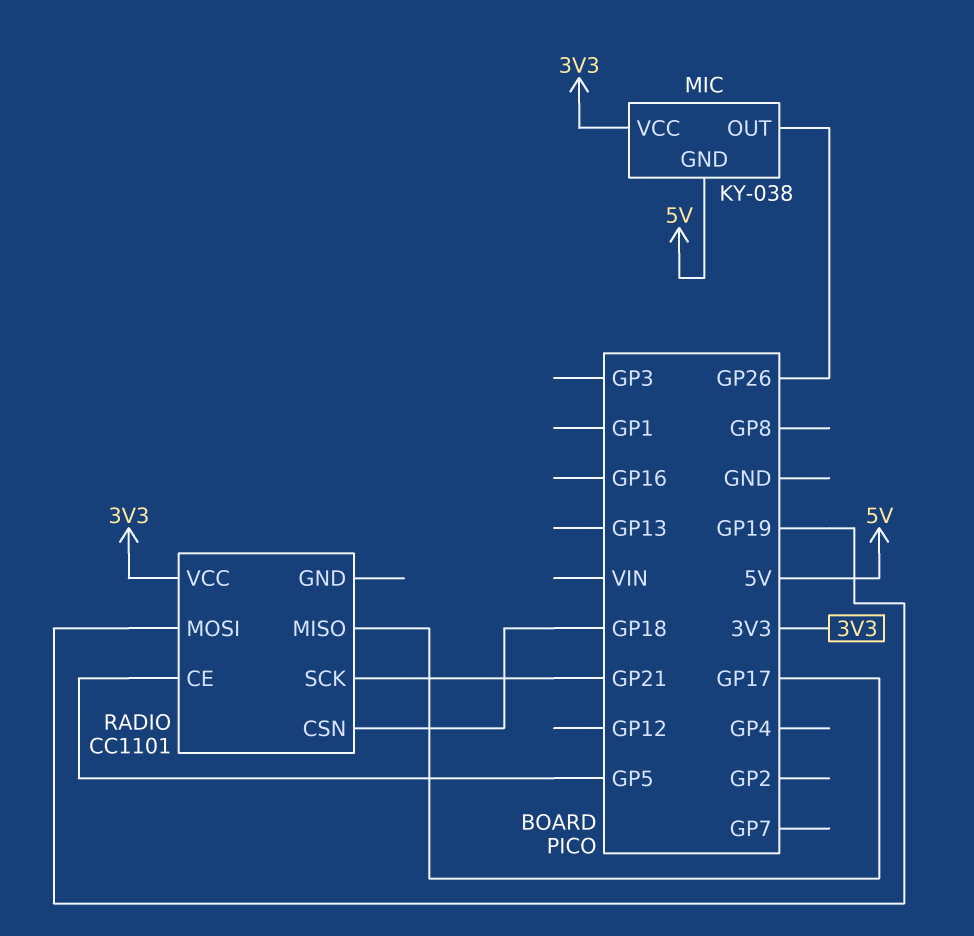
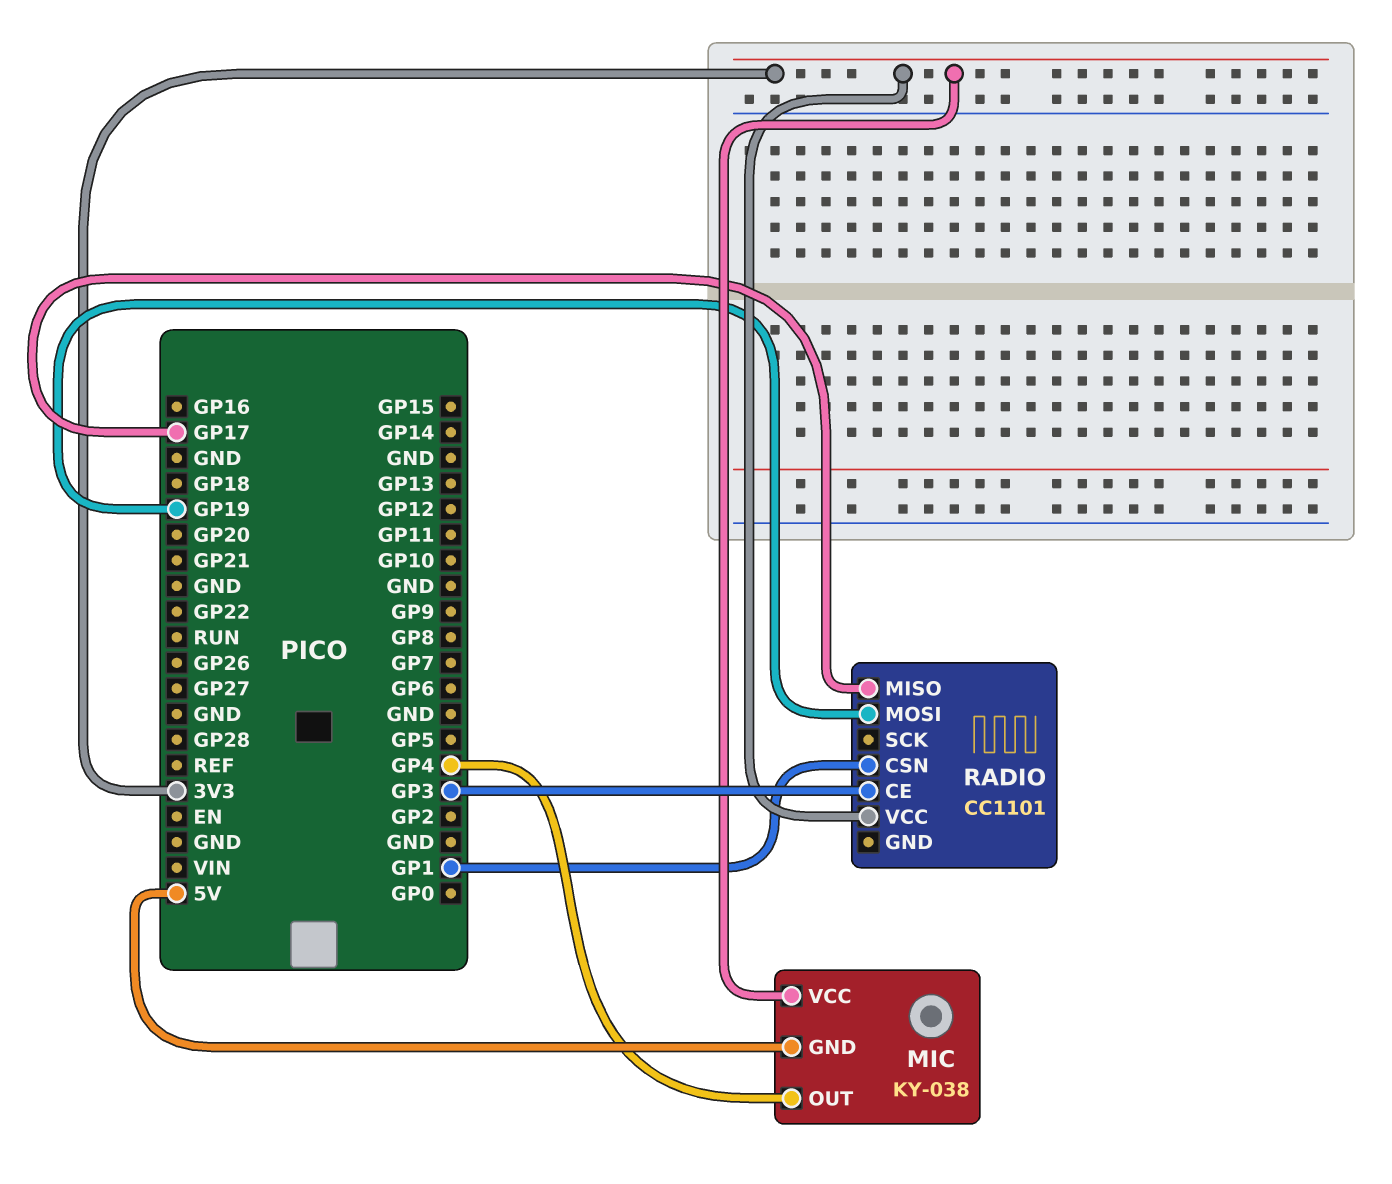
MIC pin OUT: GP26 -> GP4
RADIO pin CE: GP5 -> GP3
RADIO pin CSN: GP18 -> GP1
RADIO pin SCK: GP21 -> none

